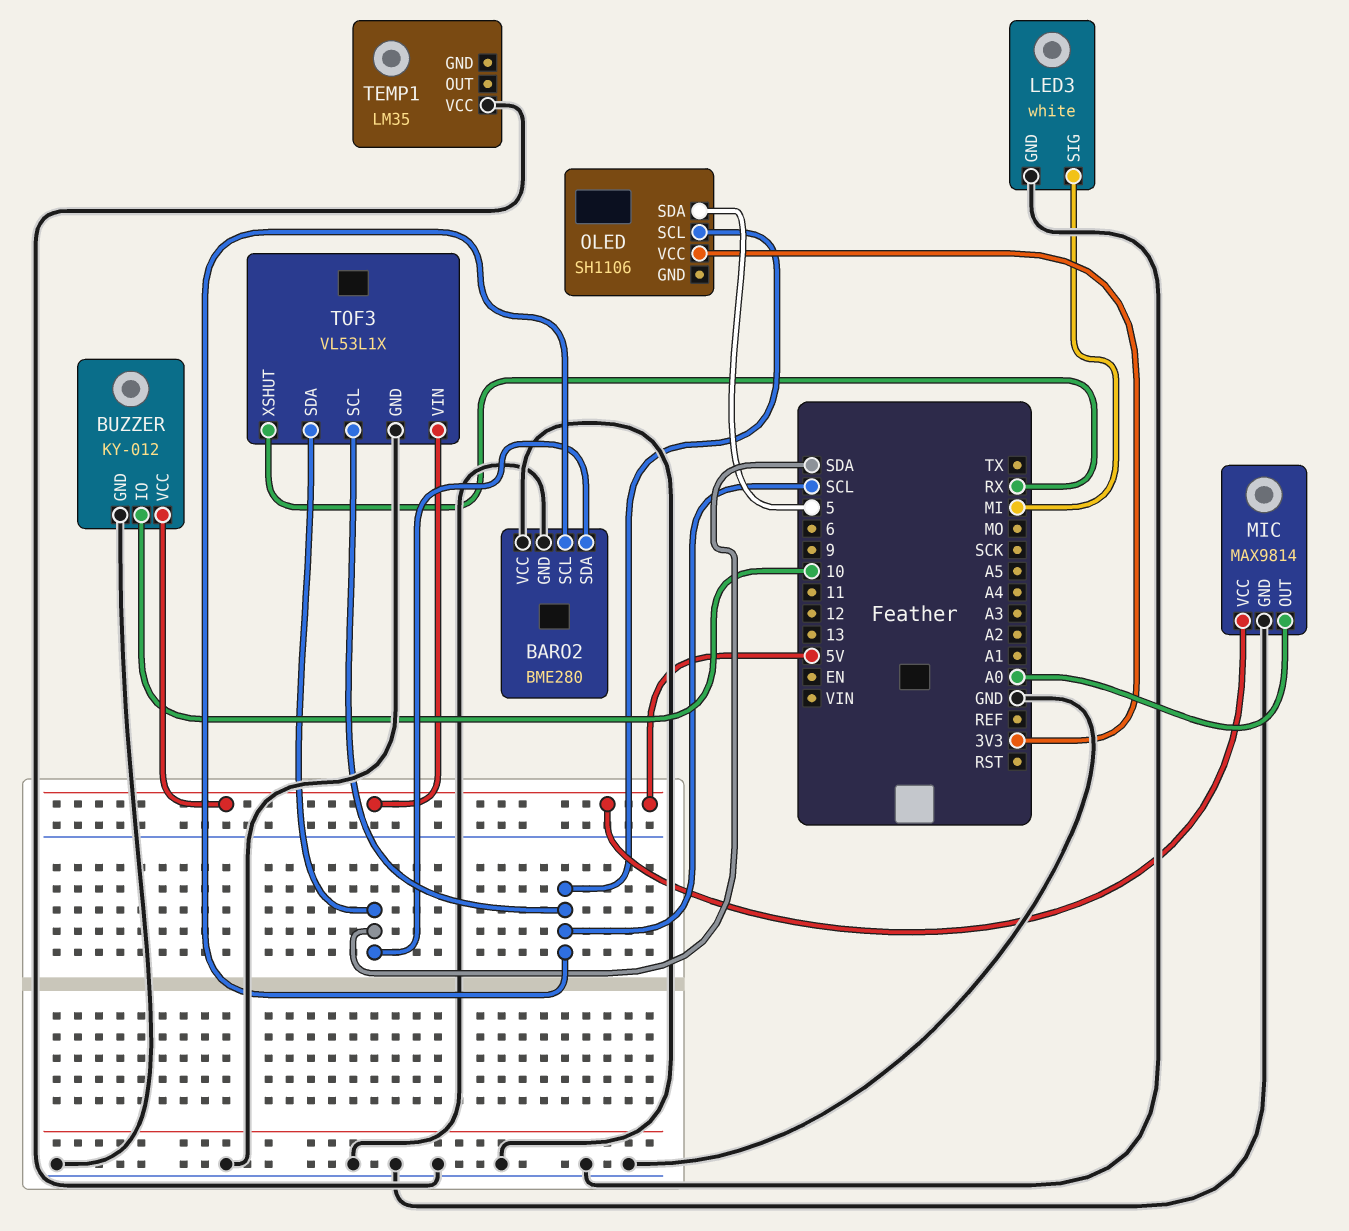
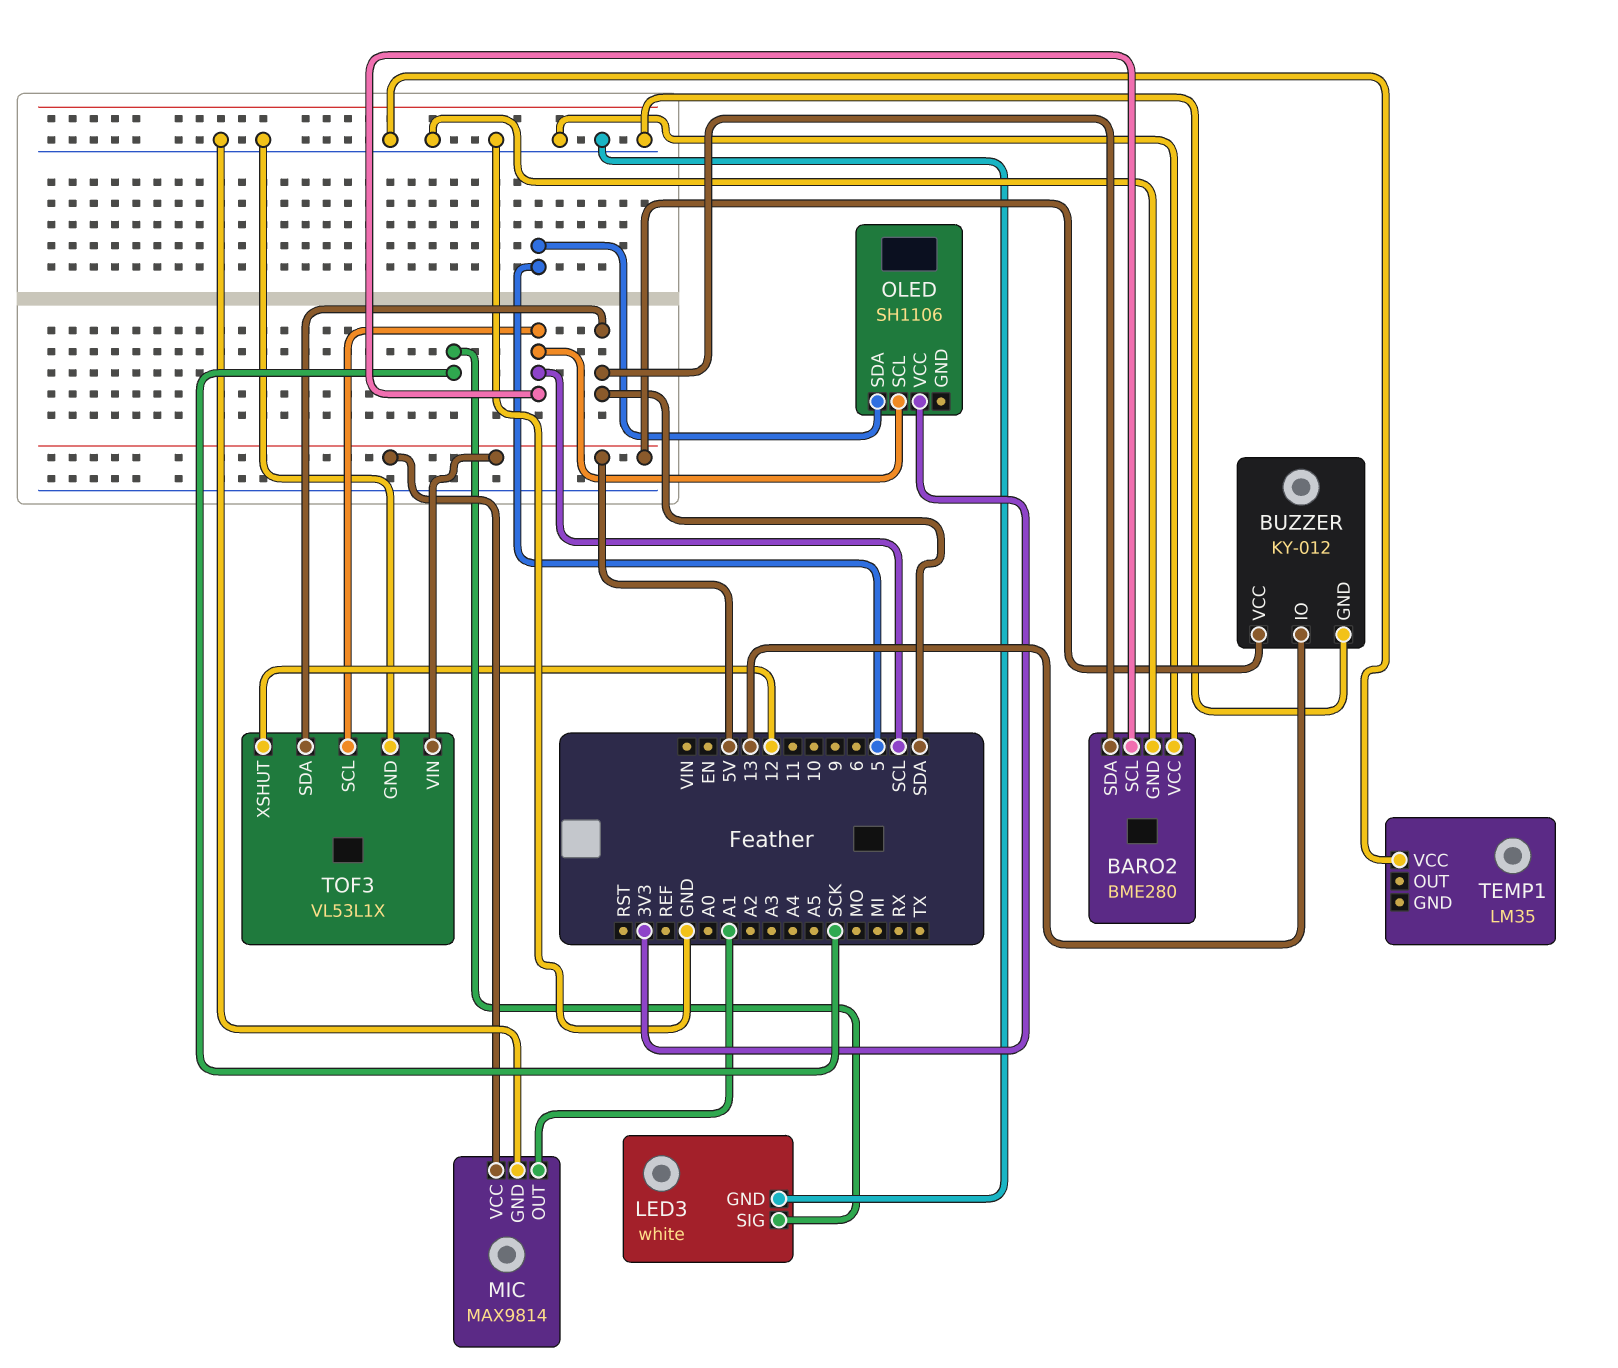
BUZZER pin IO: 10 -> 13
LED3 pin SIG: MI -> SCK
MIC pin OUT: A0 -> A1
TOF3 pin XSHUT: RX -> 12

